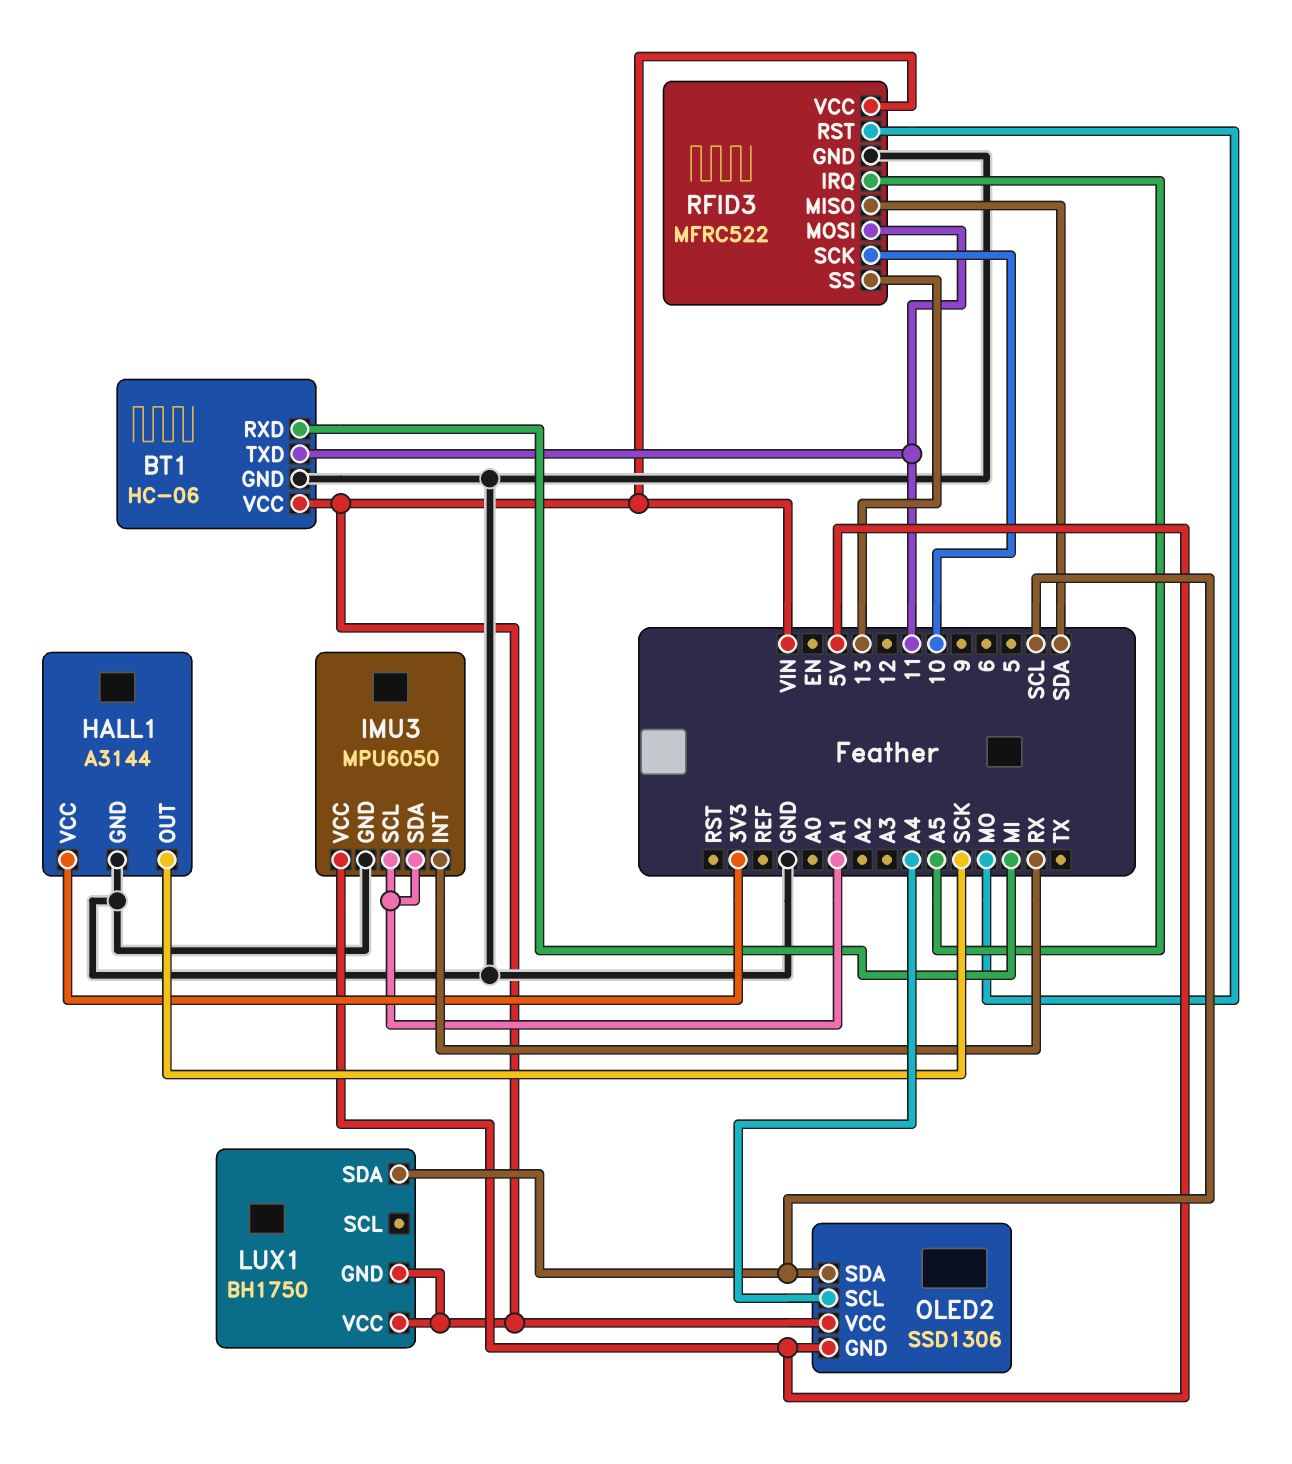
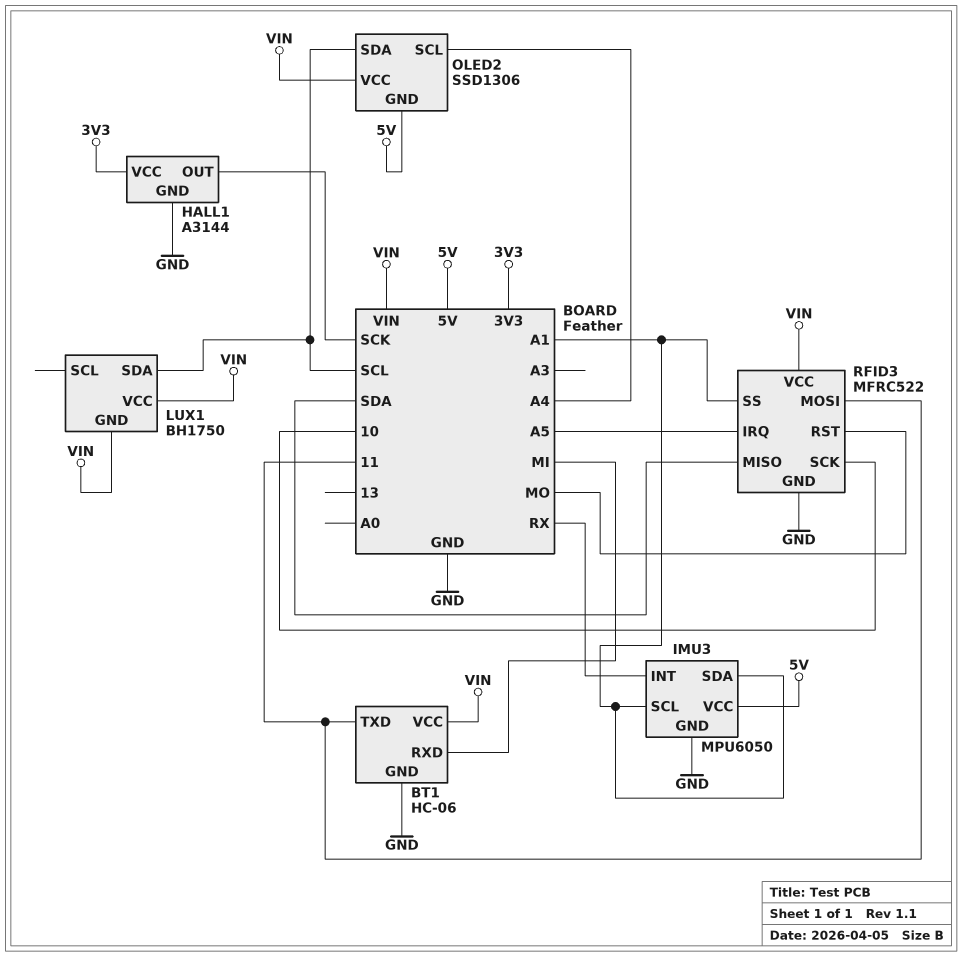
RFID3 pin SS: 13 -> A1

